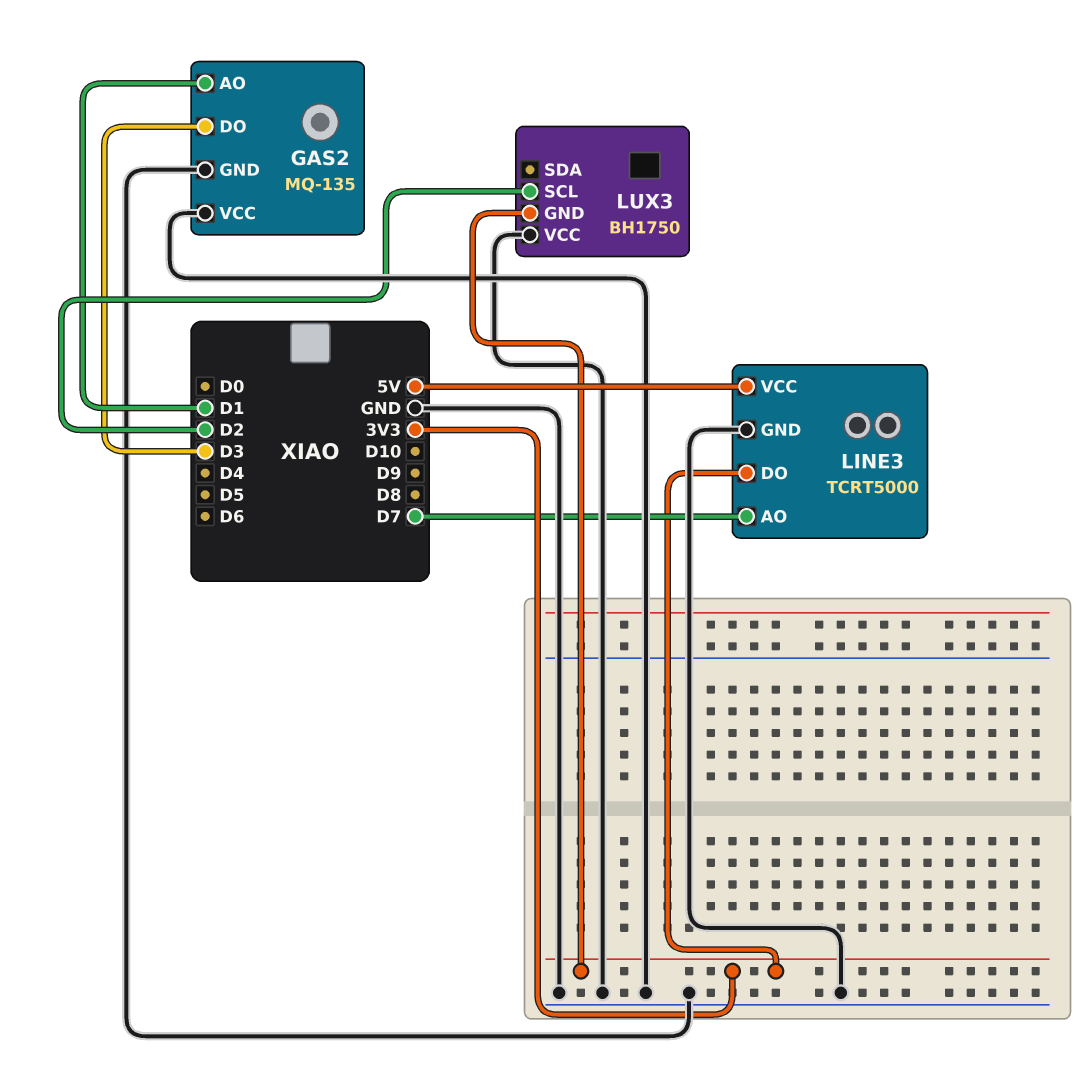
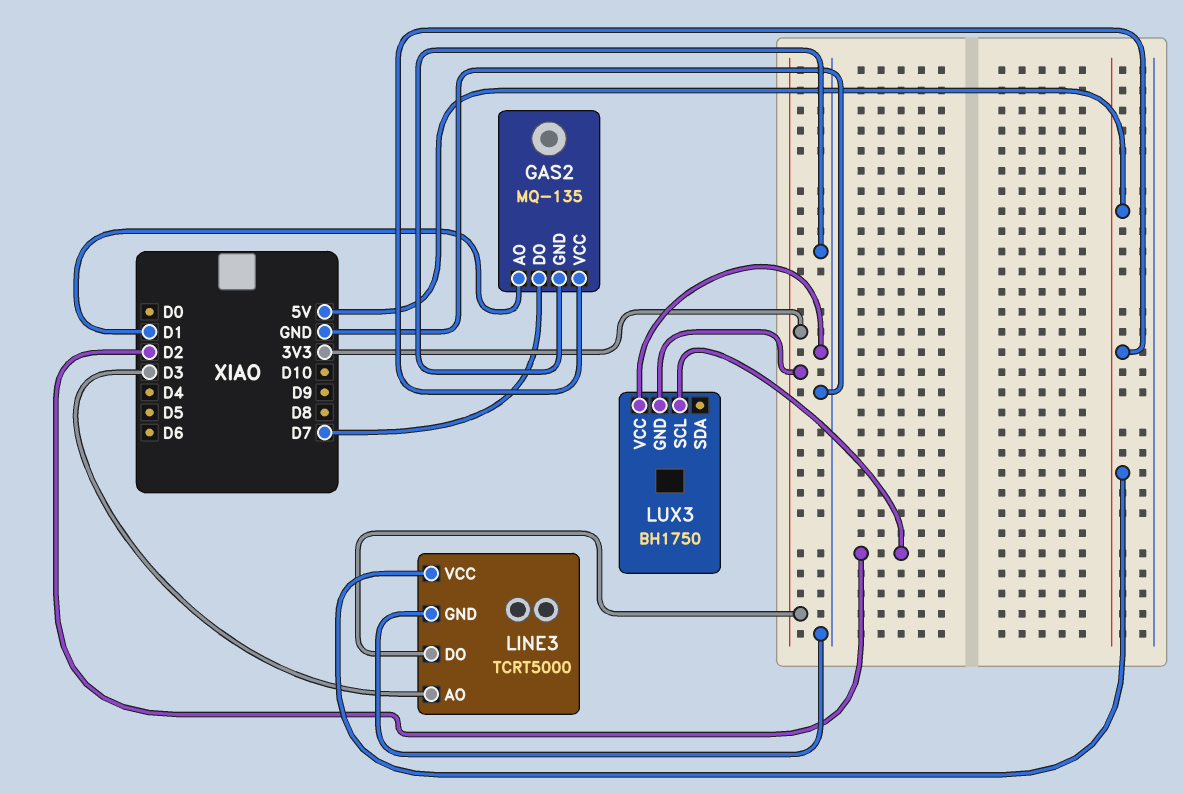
GAS2 pin DO: D3 -> D7
GAS2 pin VCC: GND -> 5V
LINE3 pin AO: D7 -> D3

